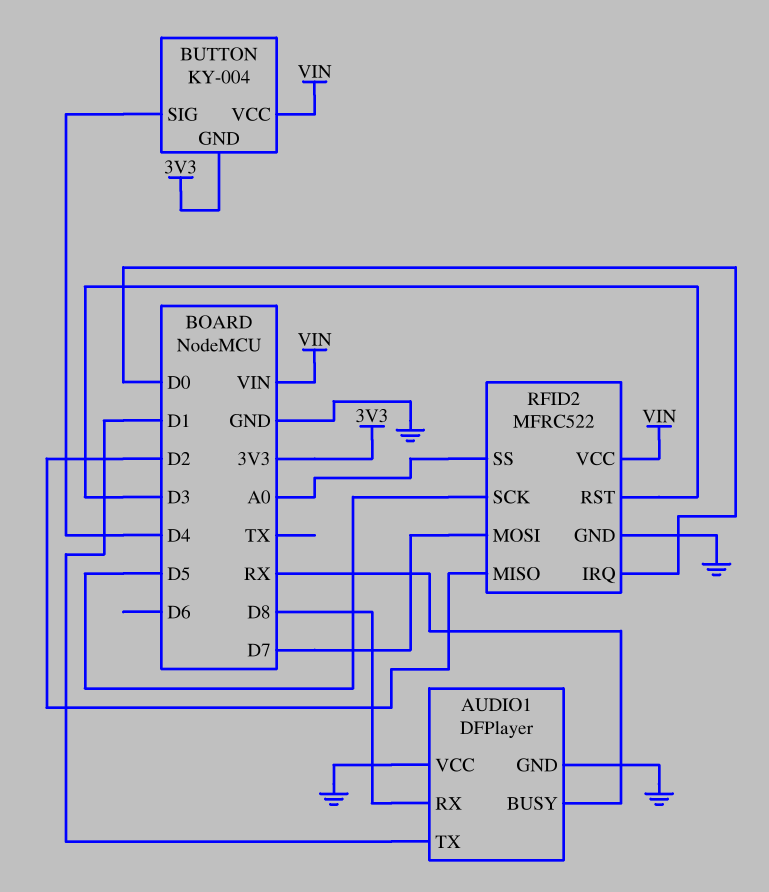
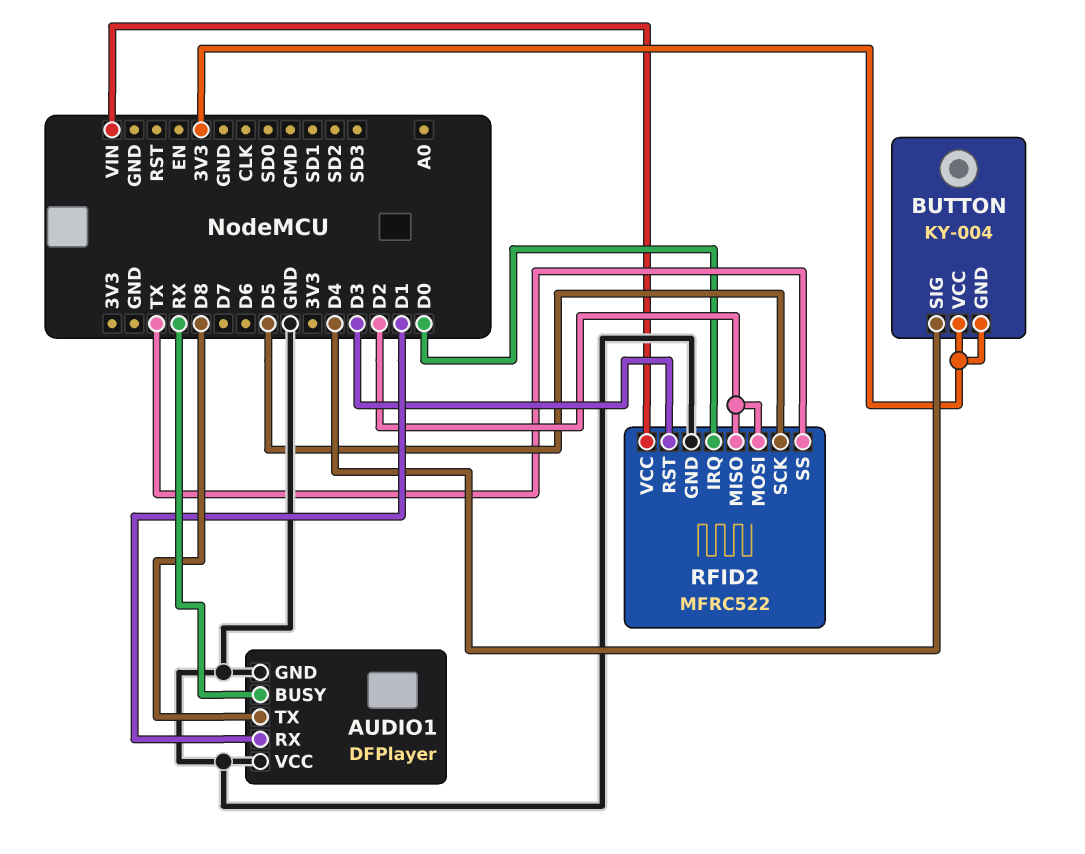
AUDIO1 pin RX: D8 -> D1
AUDIO1 pin TX: D1 -> D8
BUTTON pin VCC: VIN -> 3V3
RFID2 pin MOSI: D7 -> D2
RFID2 pin SS: A0 -> TX

